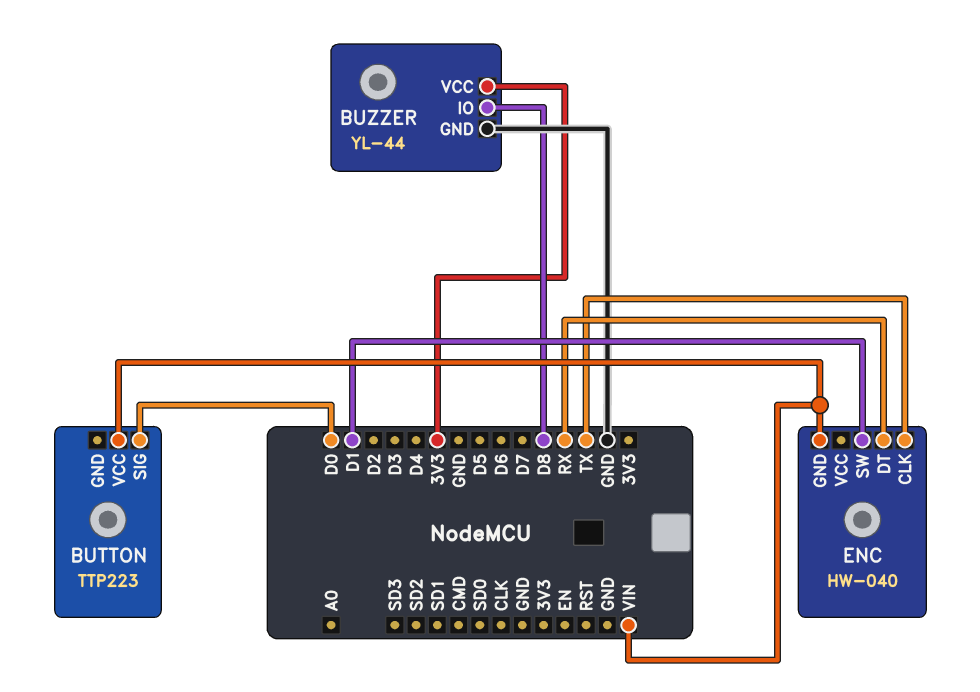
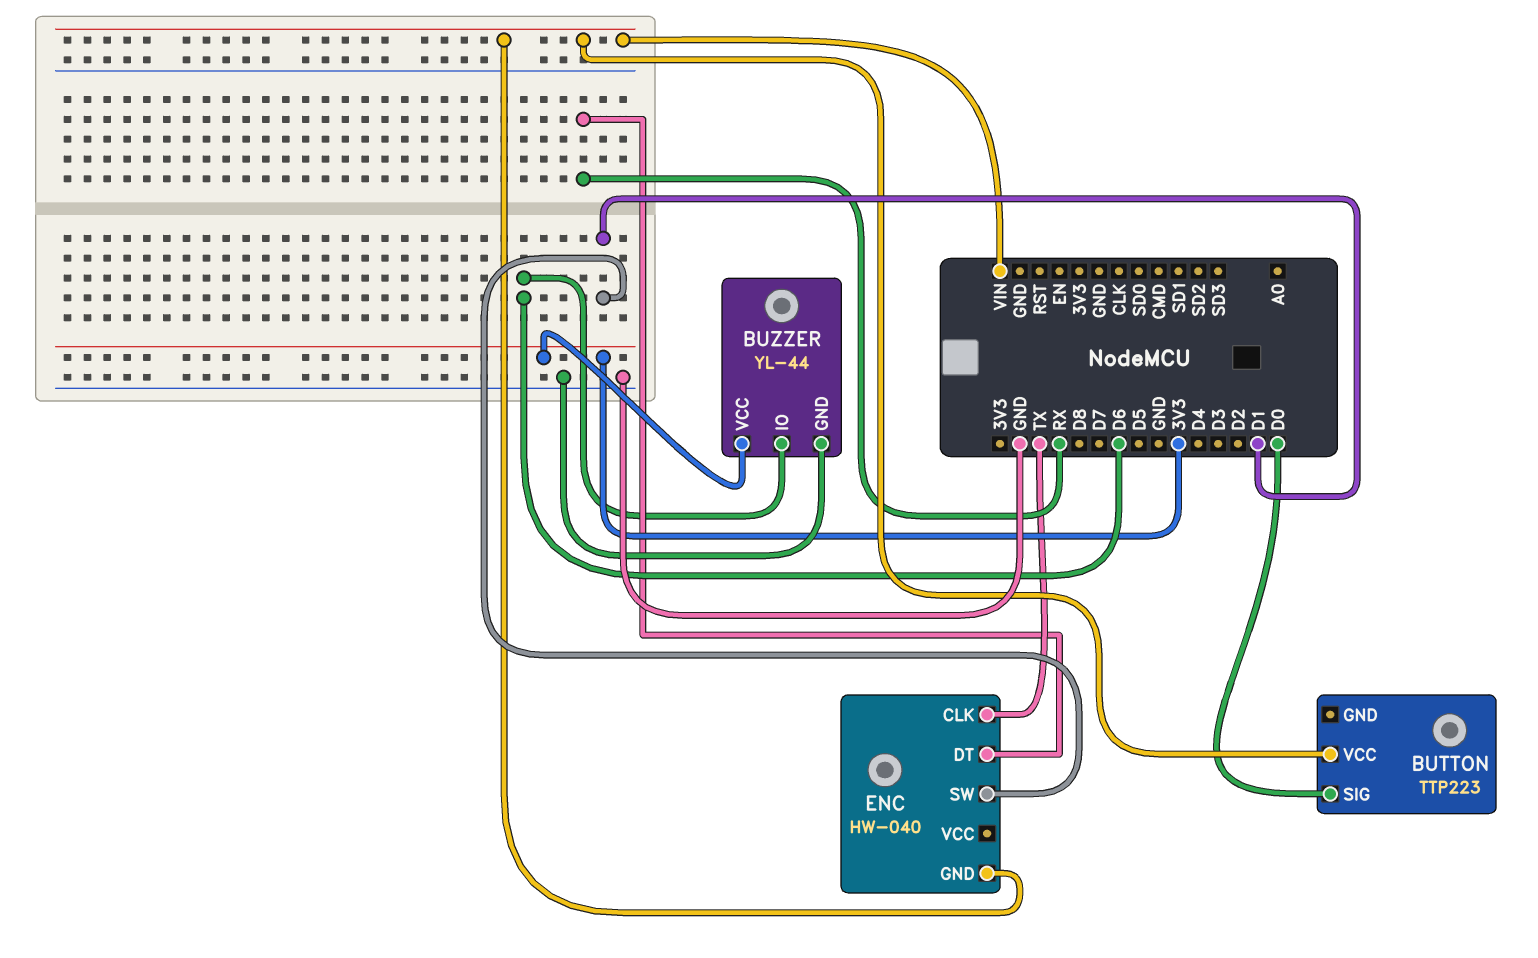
BUZZER pin IO: D8 -> D6

